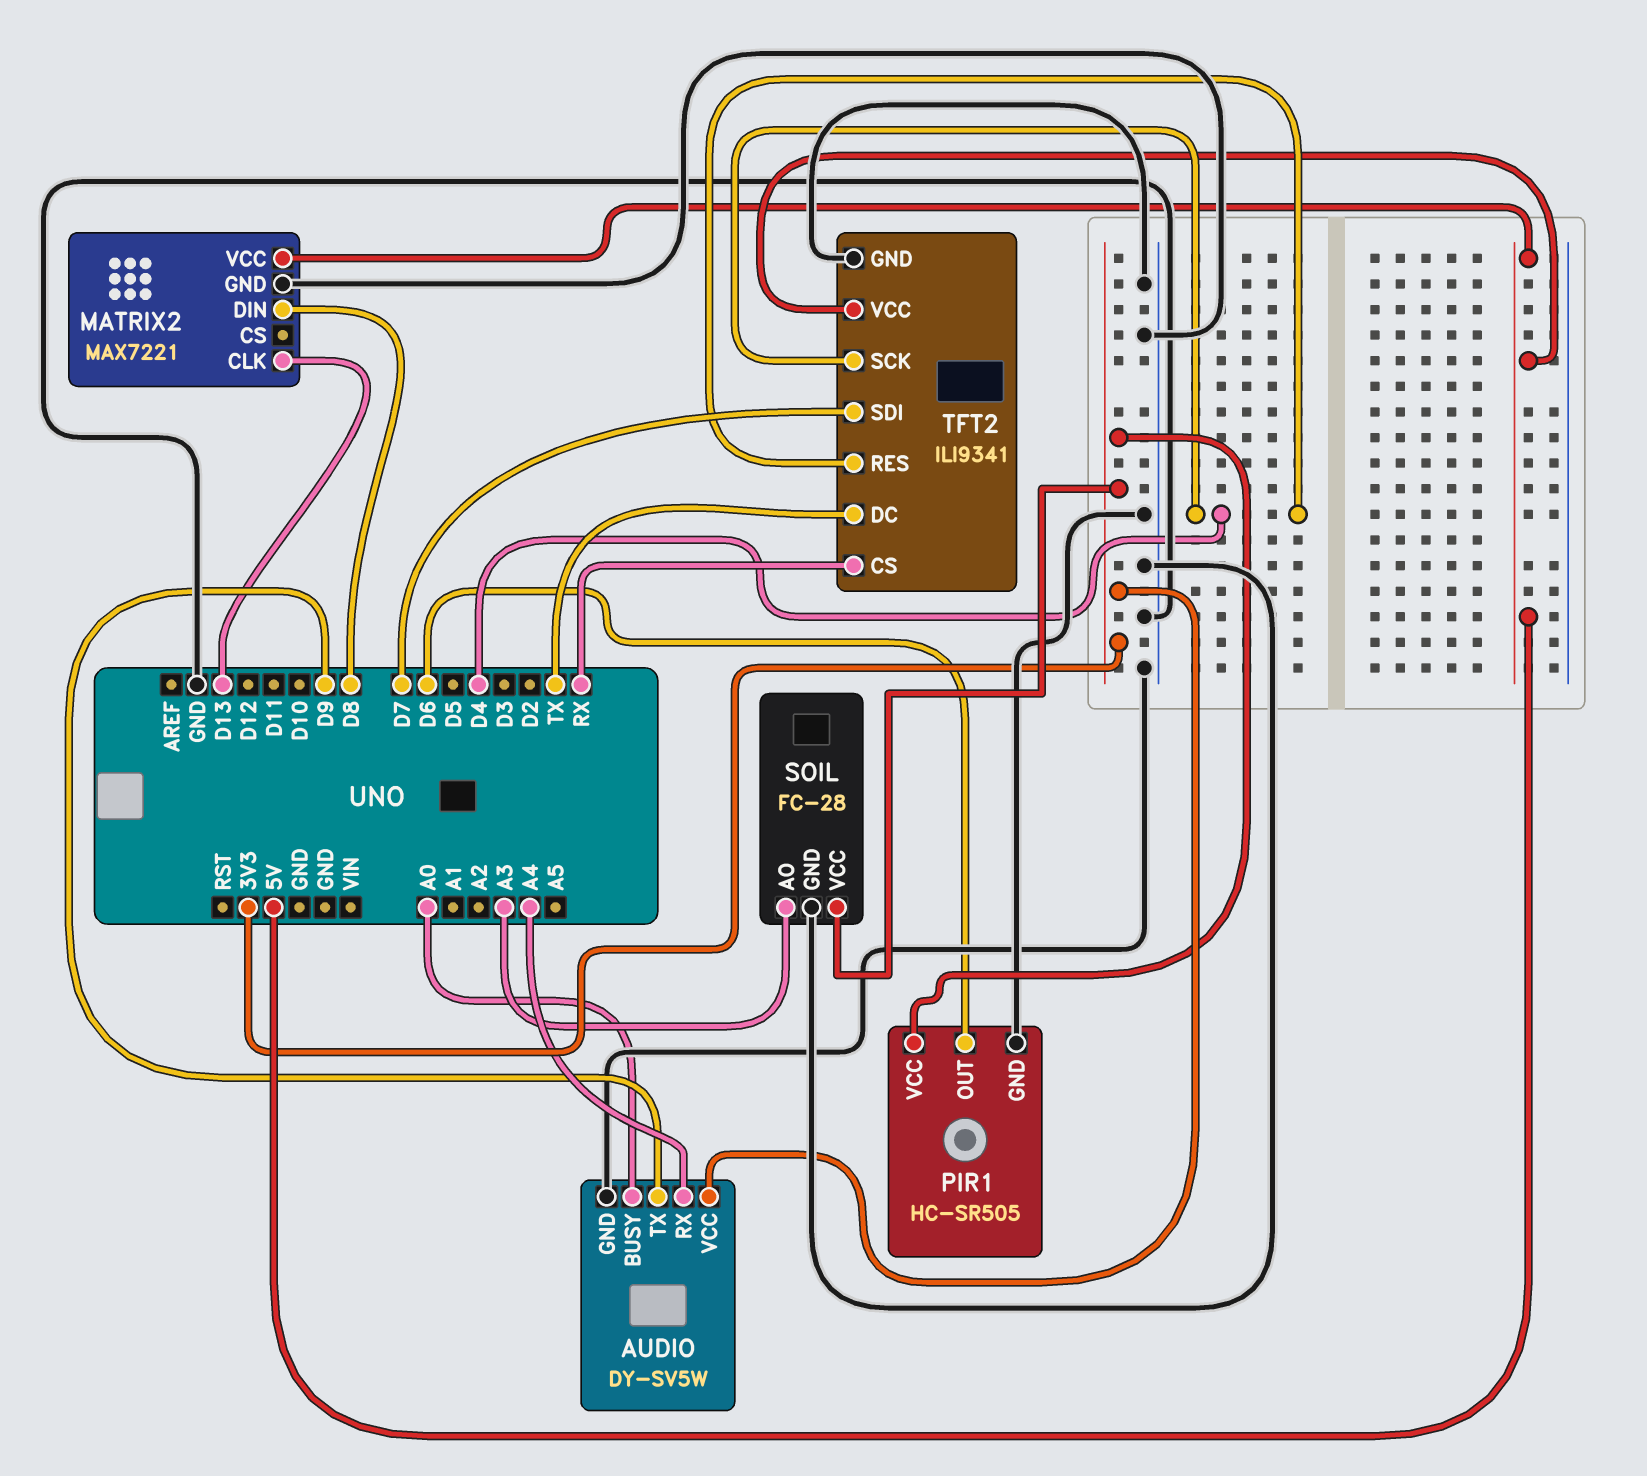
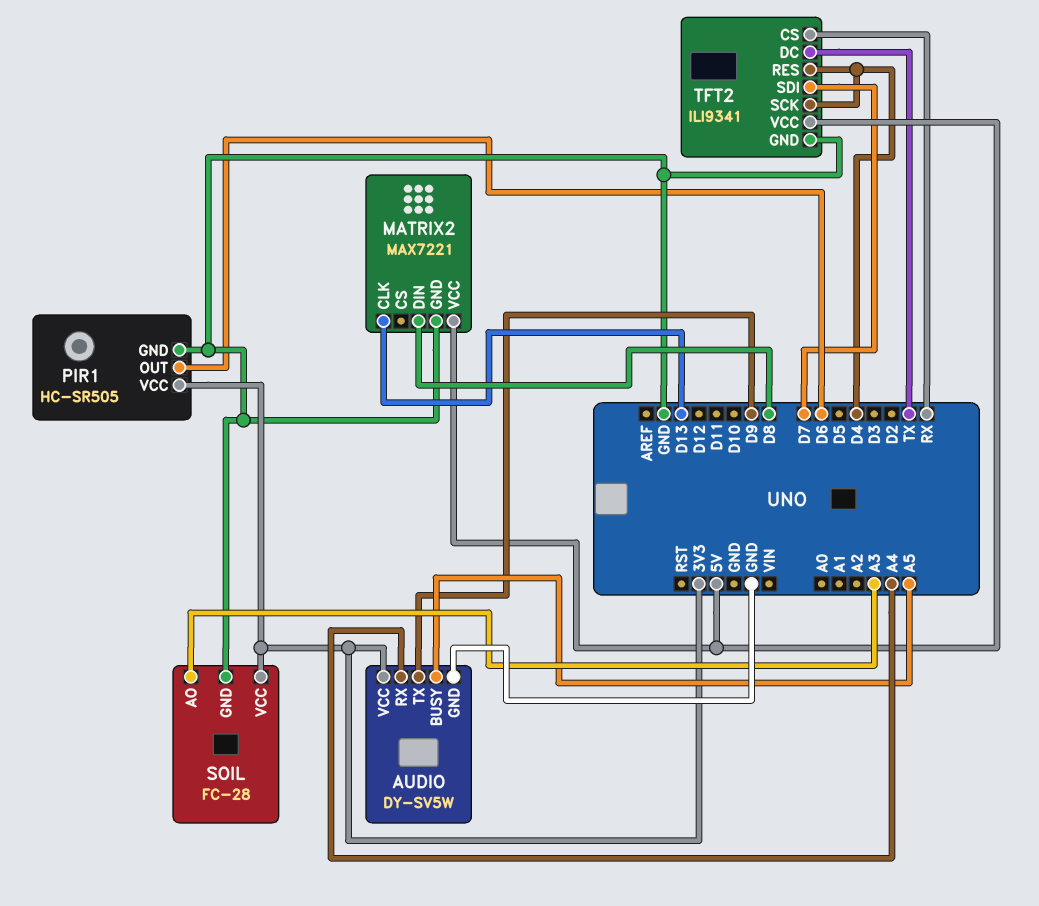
AUDIO pin BUSY: A0 -> A5

